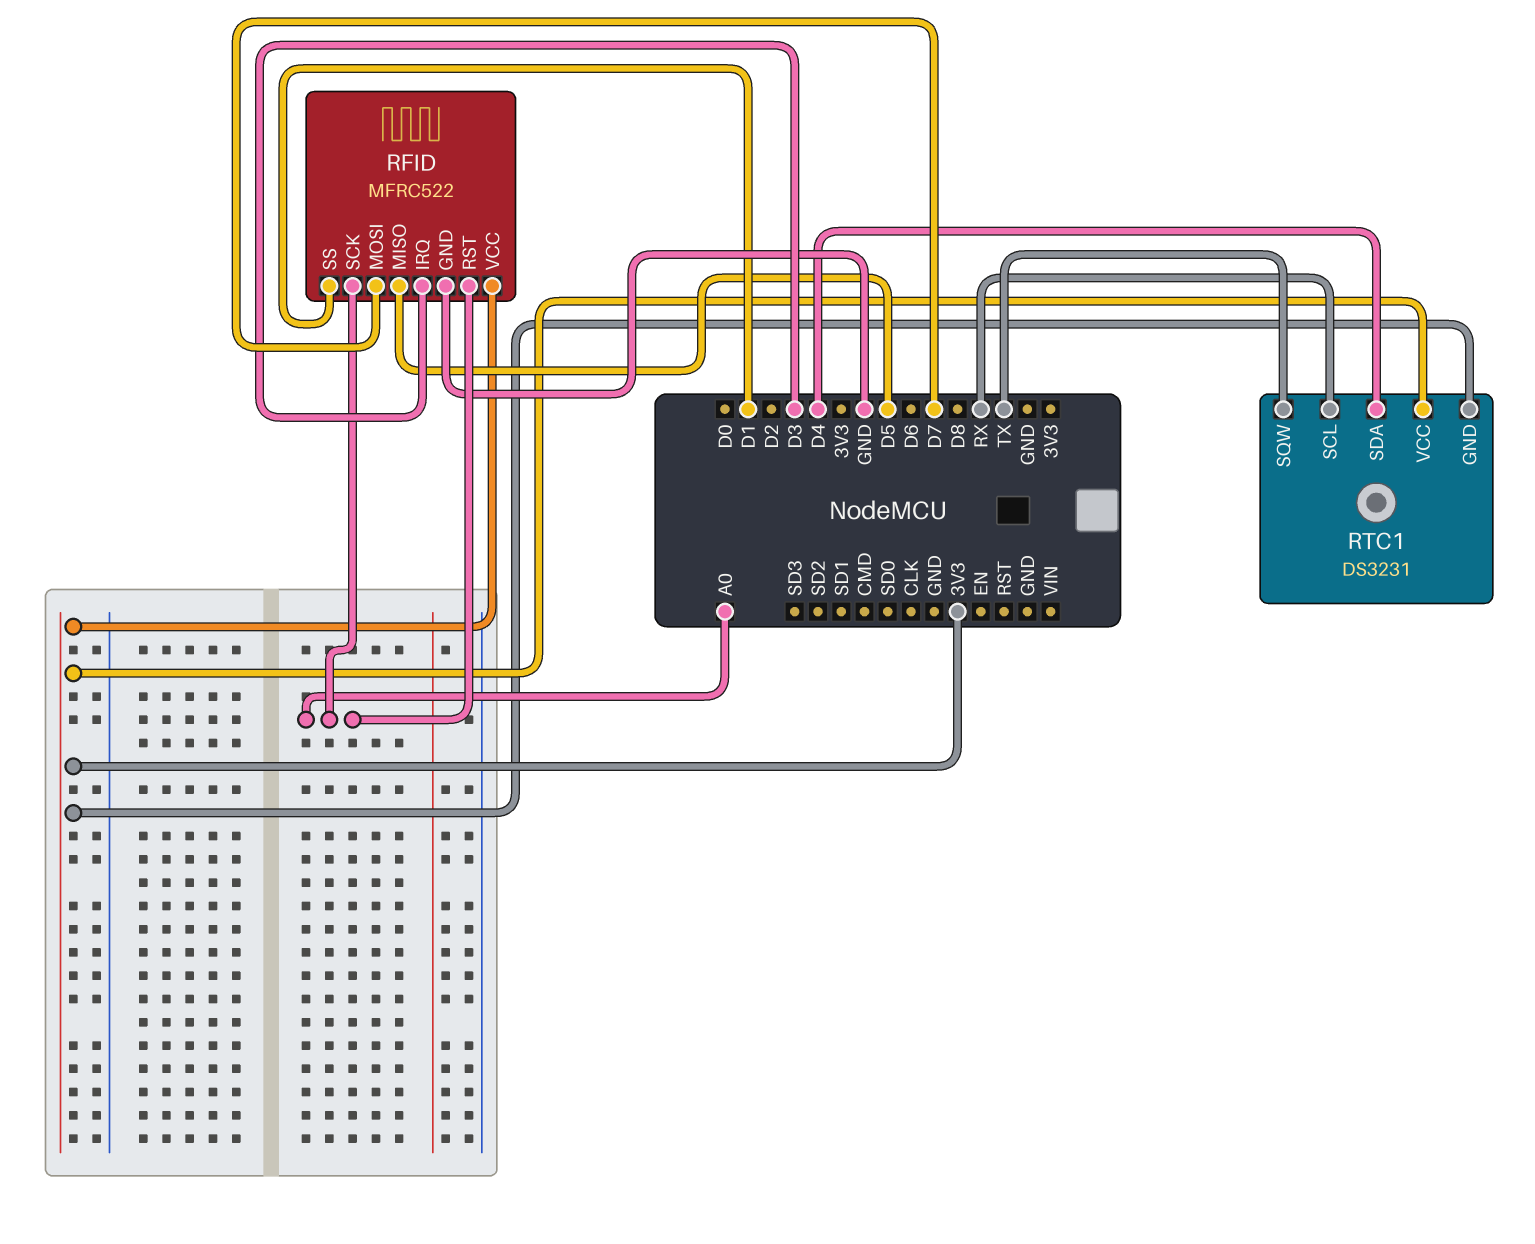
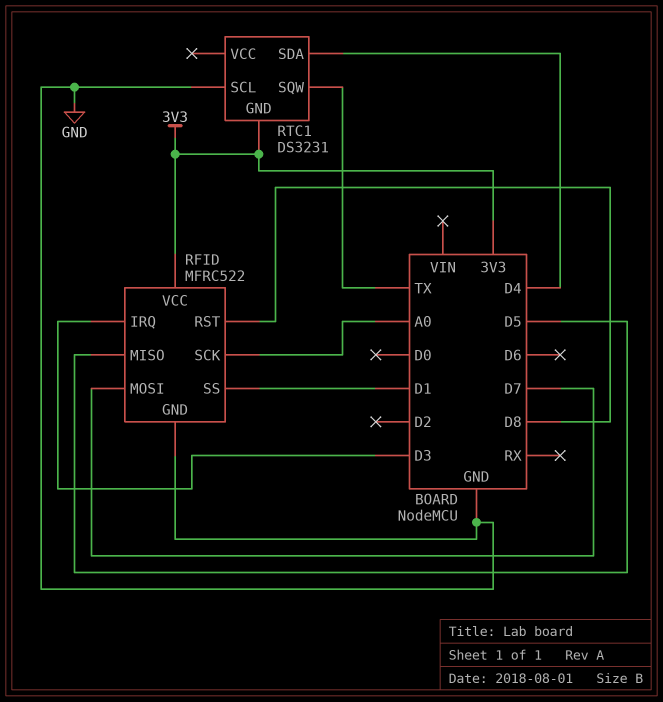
RFID pin RST: A0 -> D8
RTC1 pin SCL: RX -> GND
RTC1 pin VCC: 3V3 -> none

